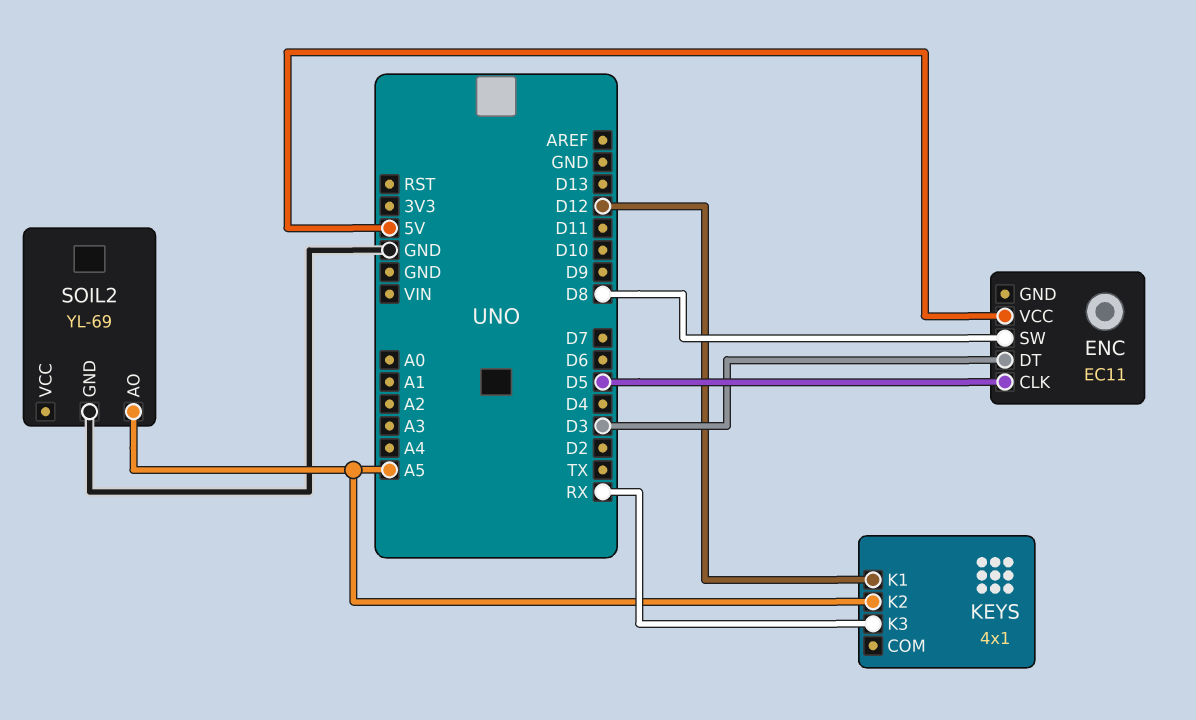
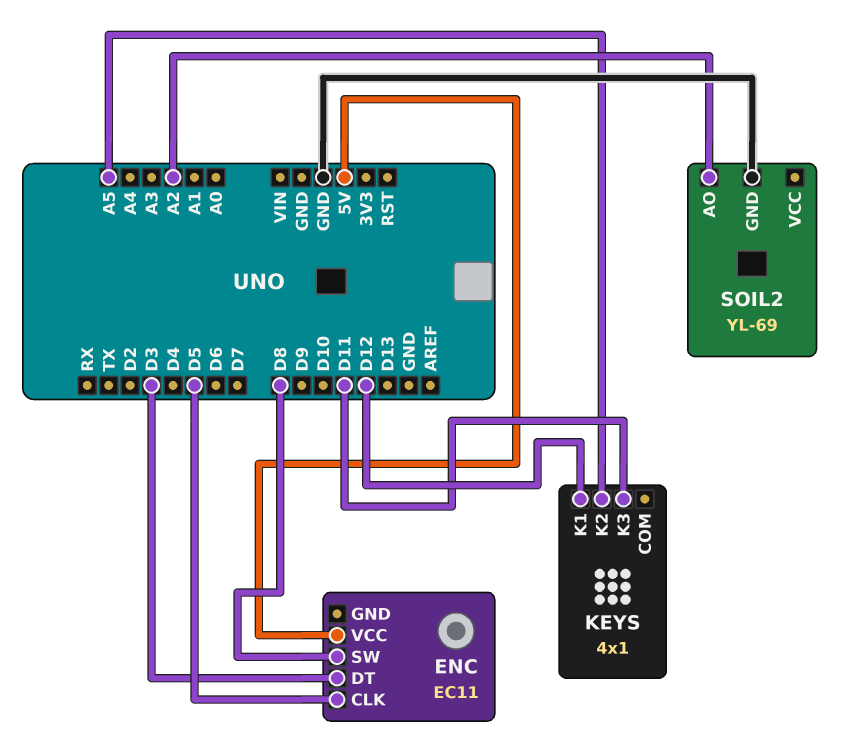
KEYS pin K3: RX -> D11
SOIL2 pin AO: A5 -> A2

